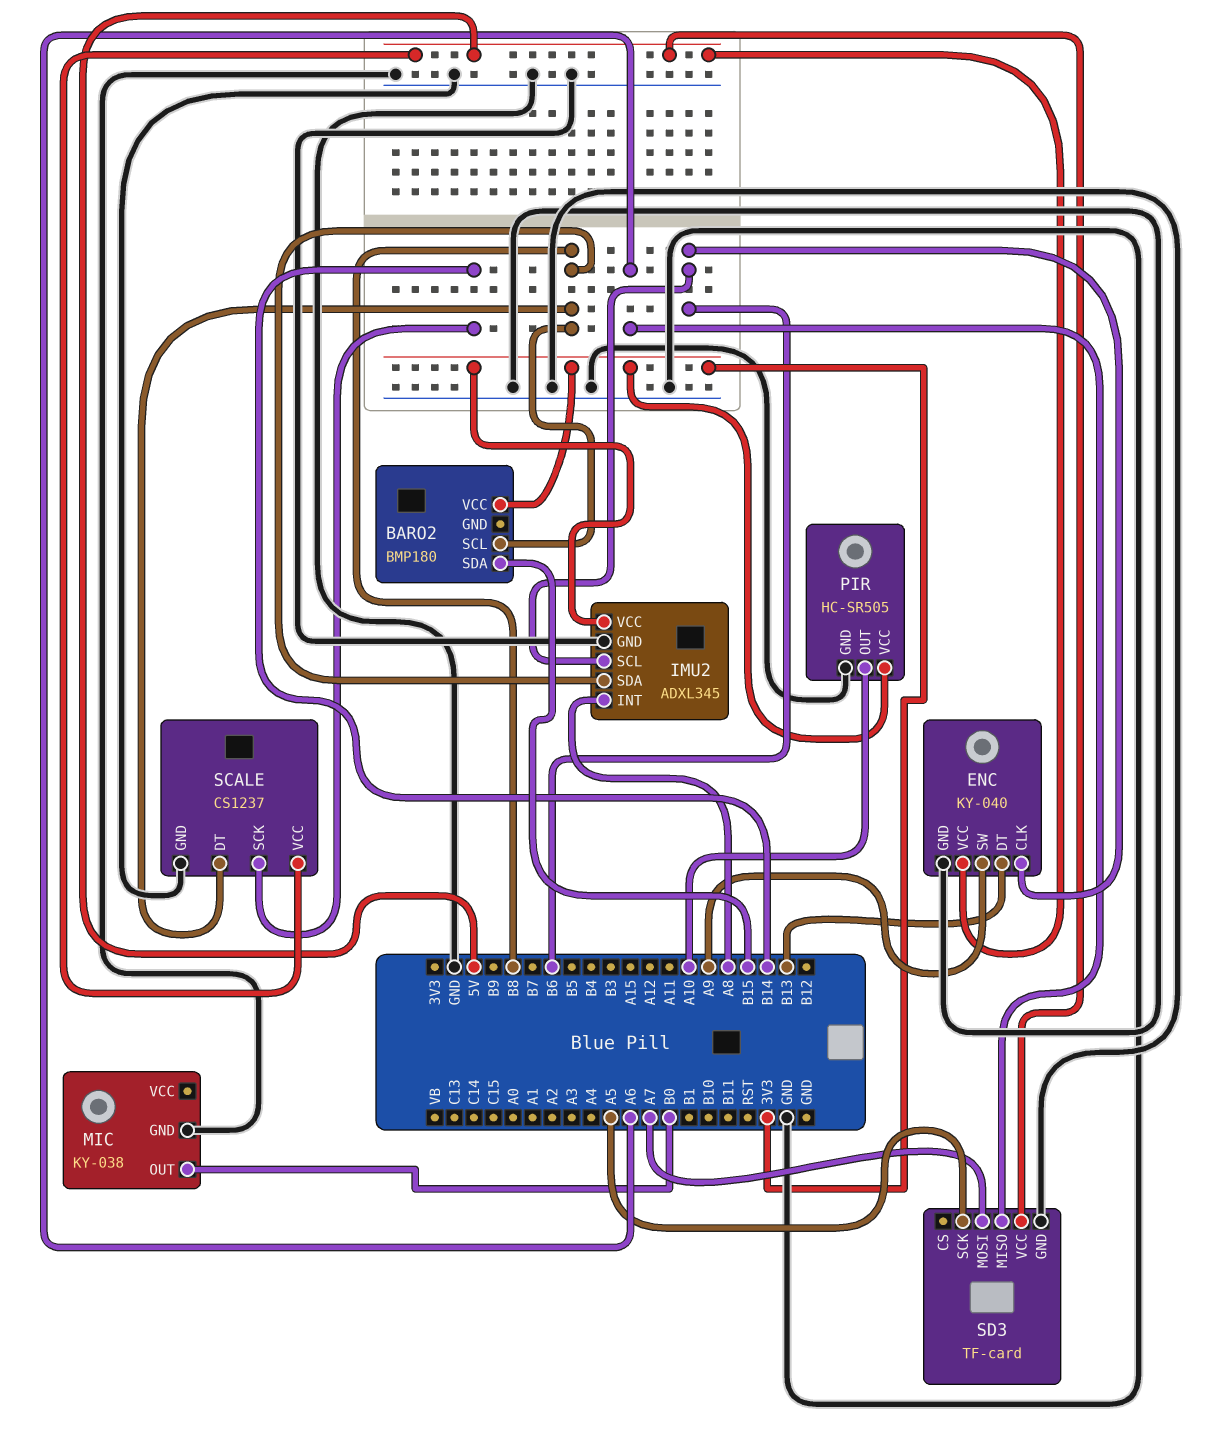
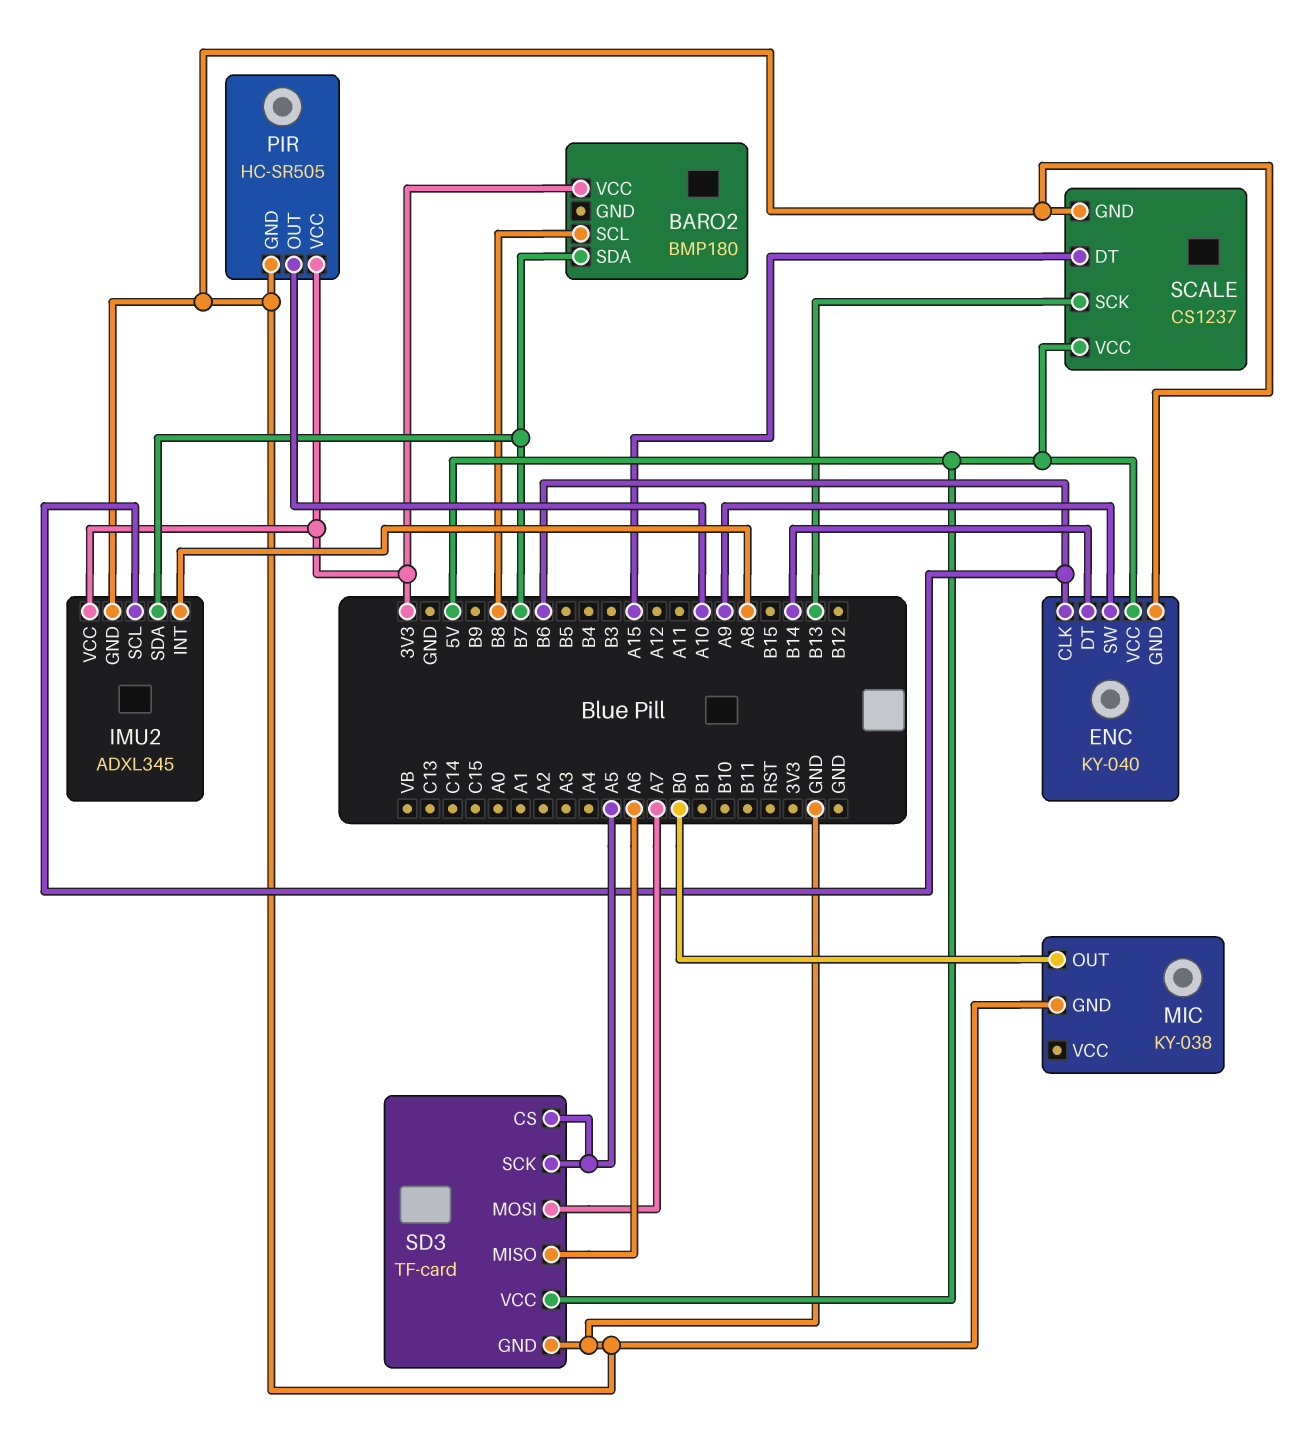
BARO2 pin SDA: B15 -> B7
ENC pin DT: B13 -> B14
IMU2 pin SDA: B8 -> B7
SCALE pin DT: B8 -> A15
SCALE pin SCK: B14 -> B13
SD3 pin CS: none -> A5

